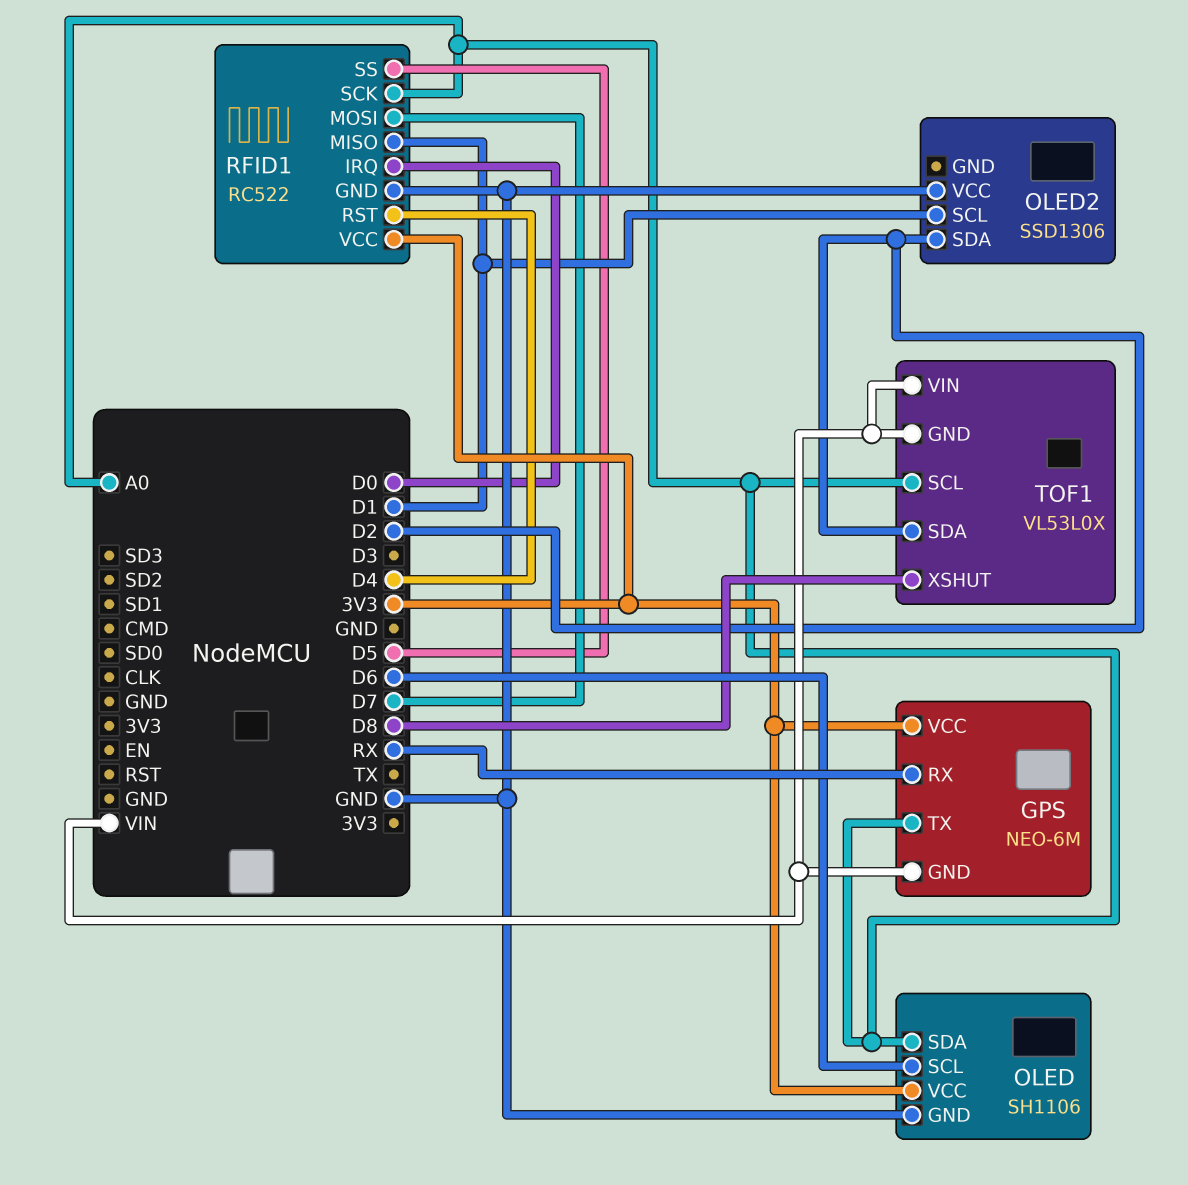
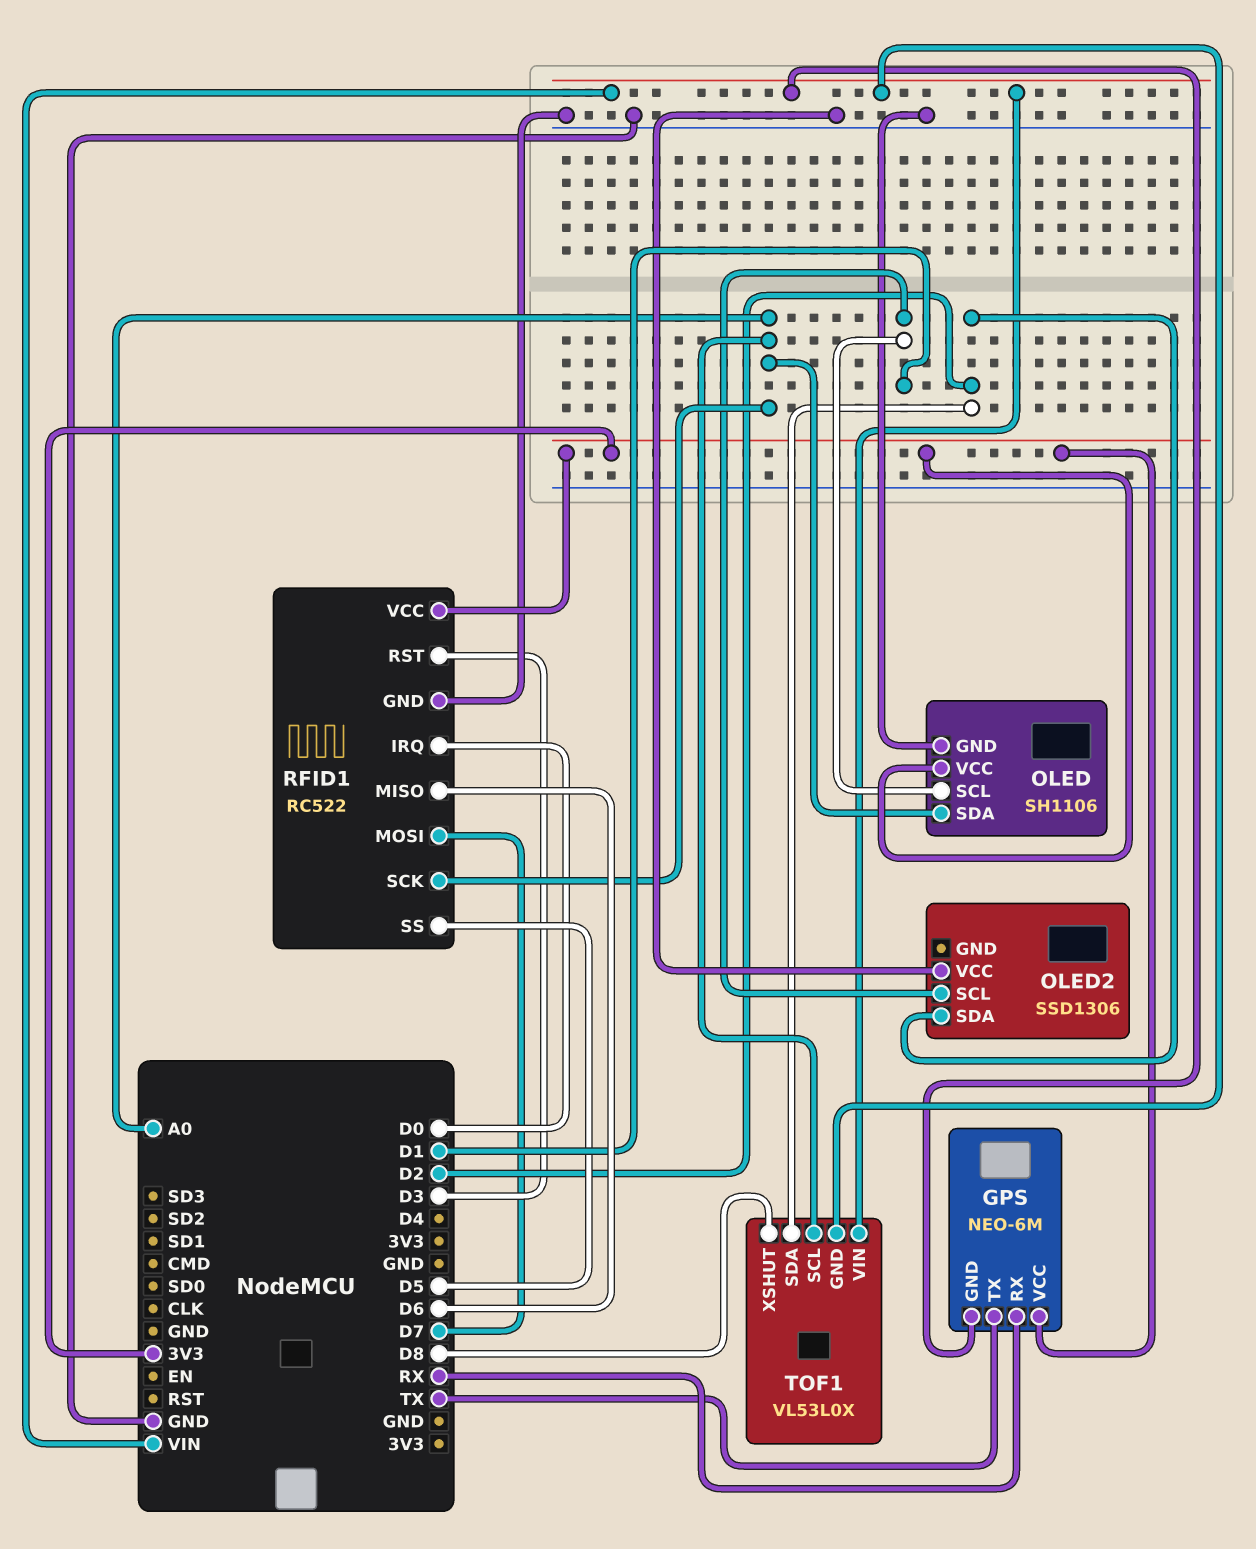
GPS pin TX: A0 -> TX
OLED pin SCL: D6 -> D1
RFID1 pin MISO: D1 -> D6
RFID1 pin RST: D4 -> D3

